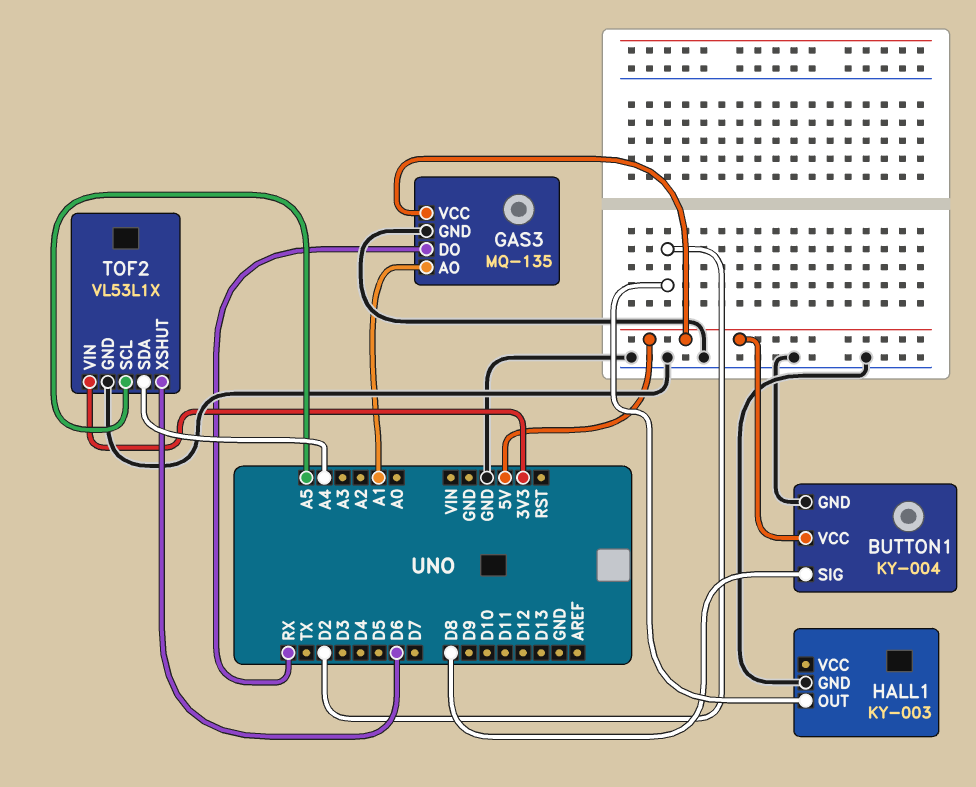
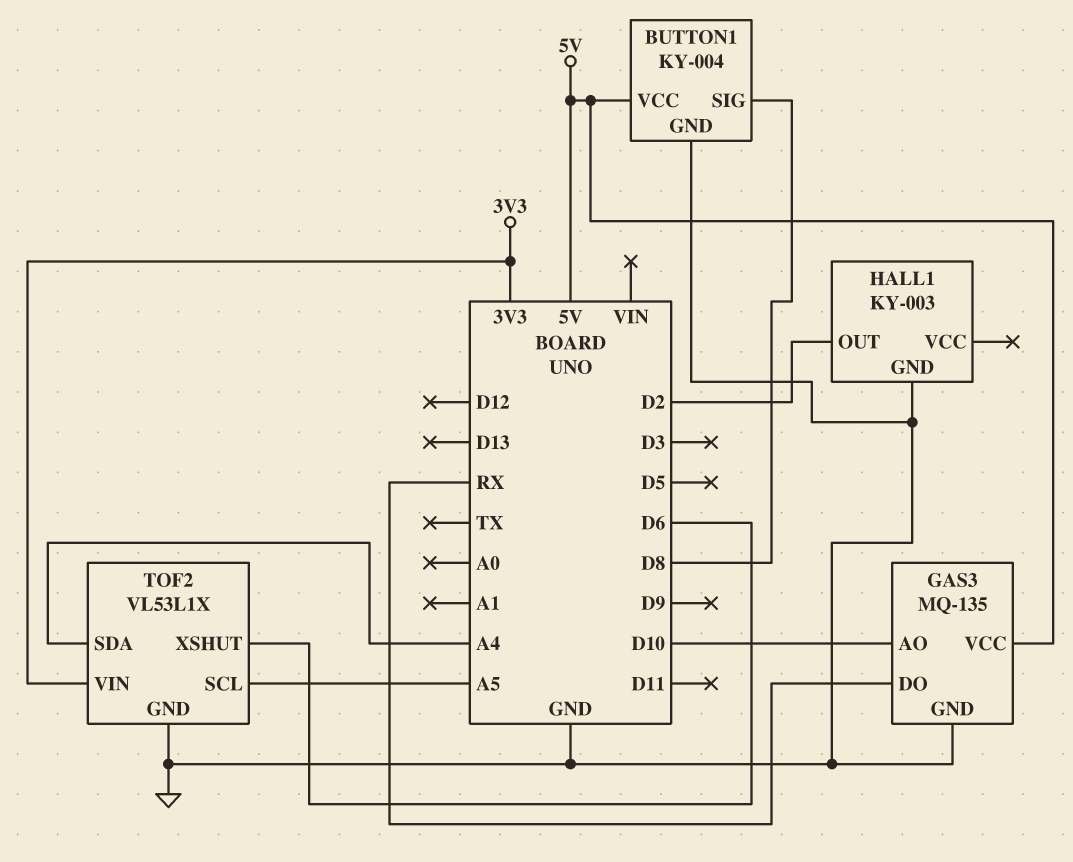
GAS3 pin AO: A1 -> D10

